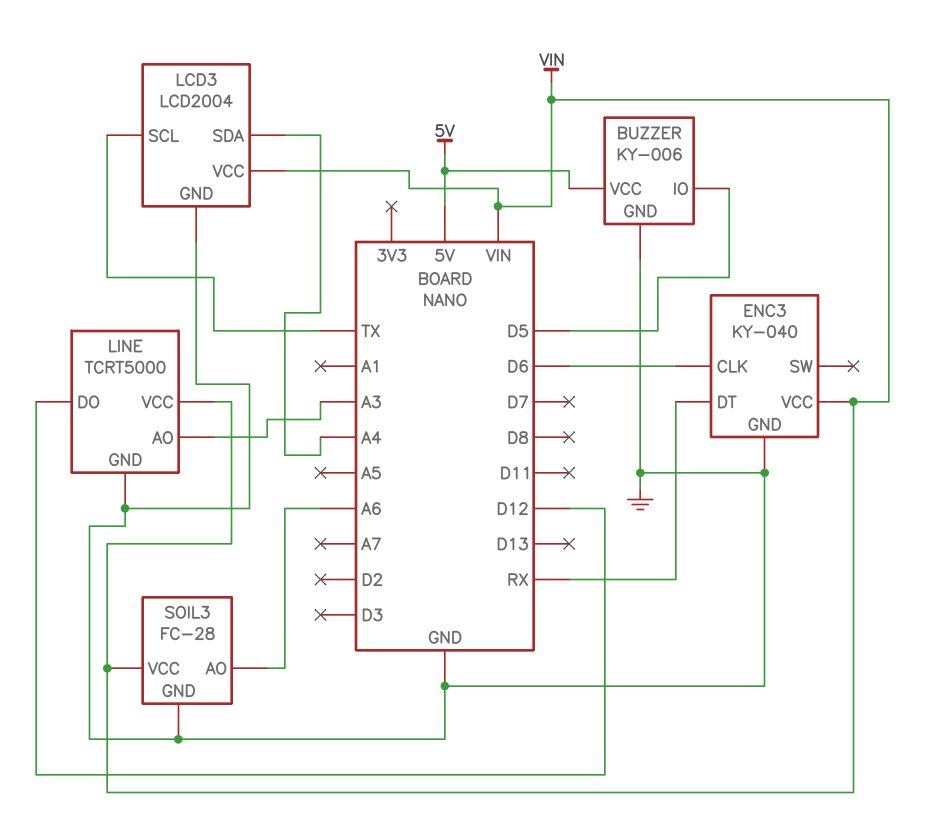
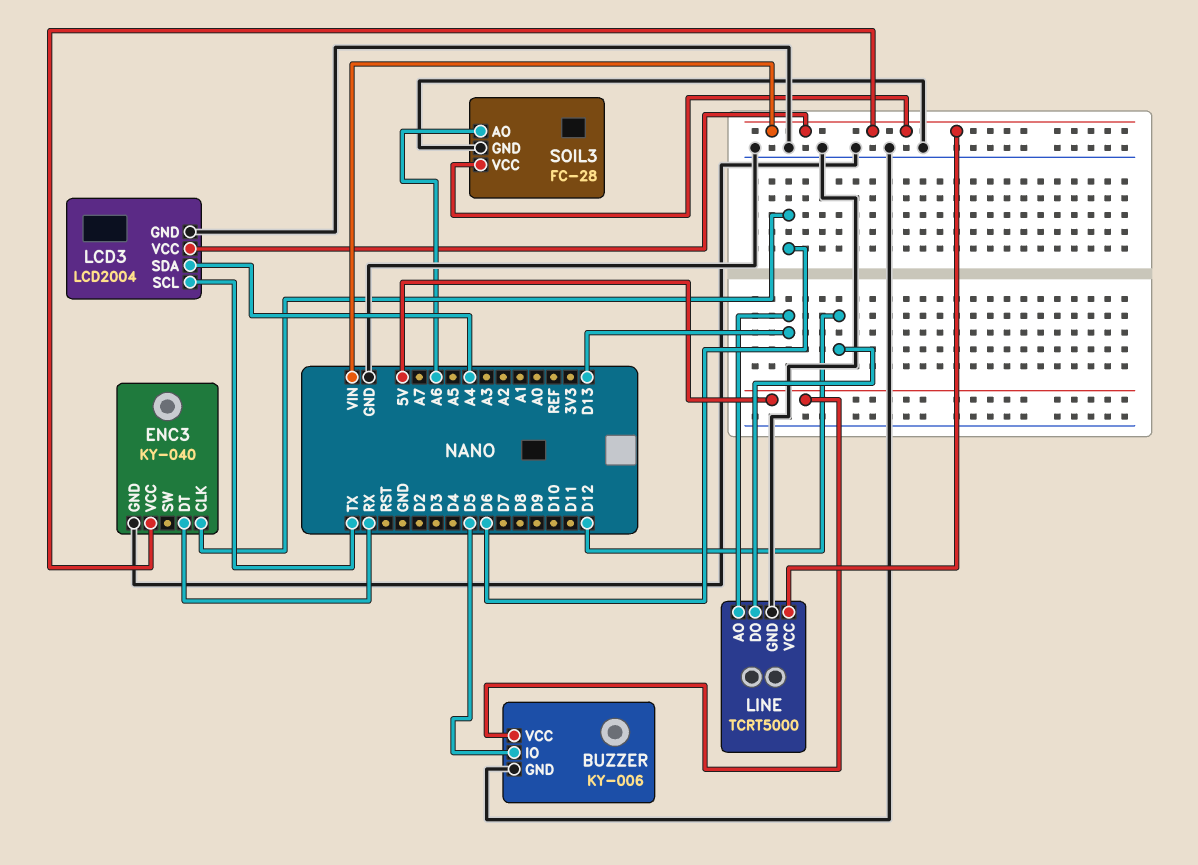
LINE pin AO: A3 -> D13

